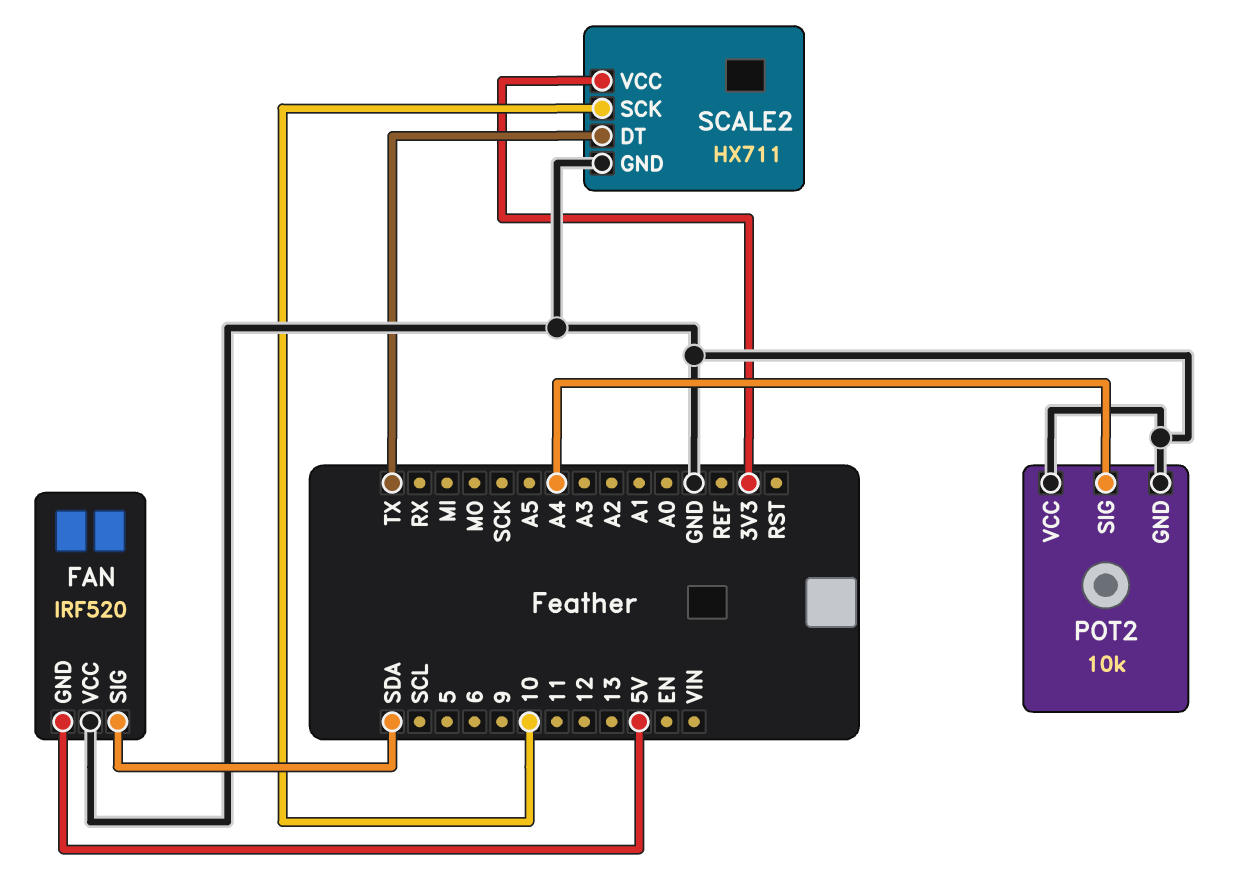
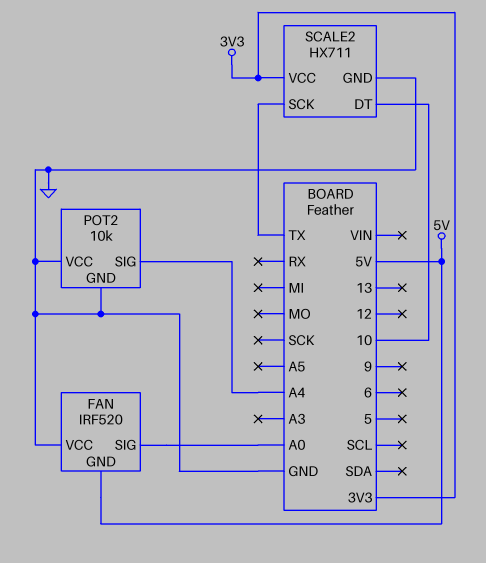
FAN pin SIG: SDA -> A0
SCALE2 pin DT: TX -> 10
SCALE2 pin SCK: 10 -> TX

